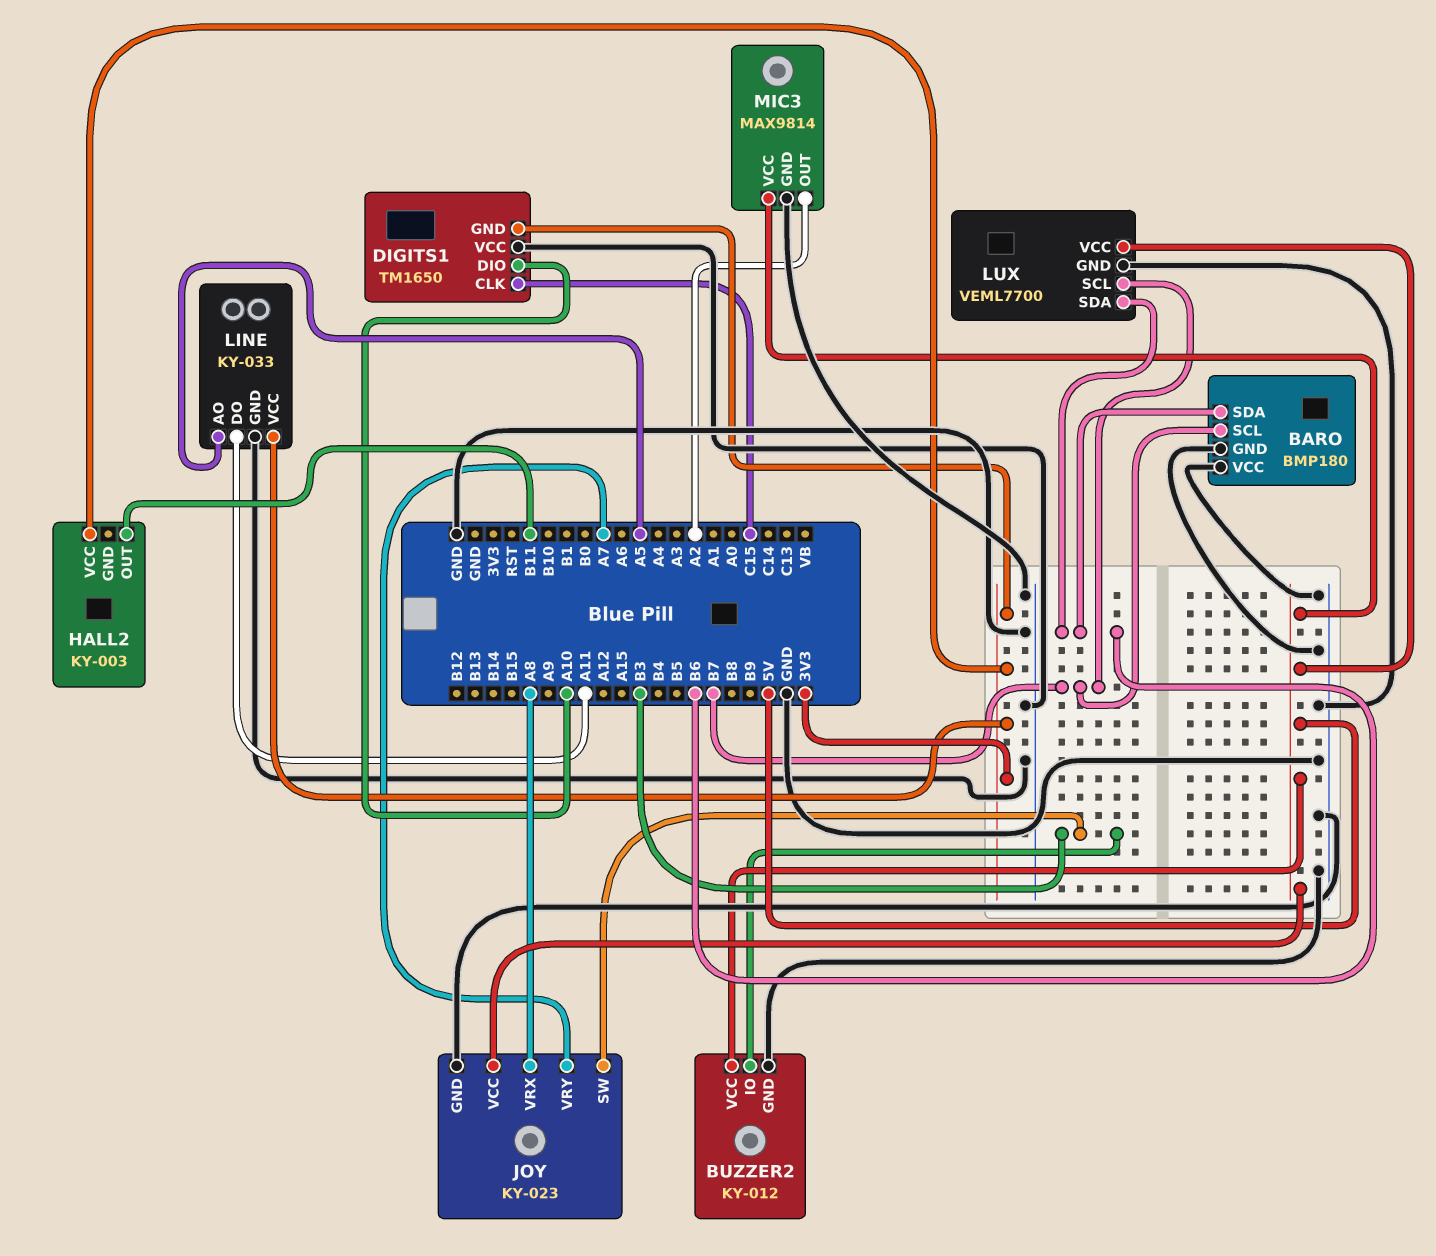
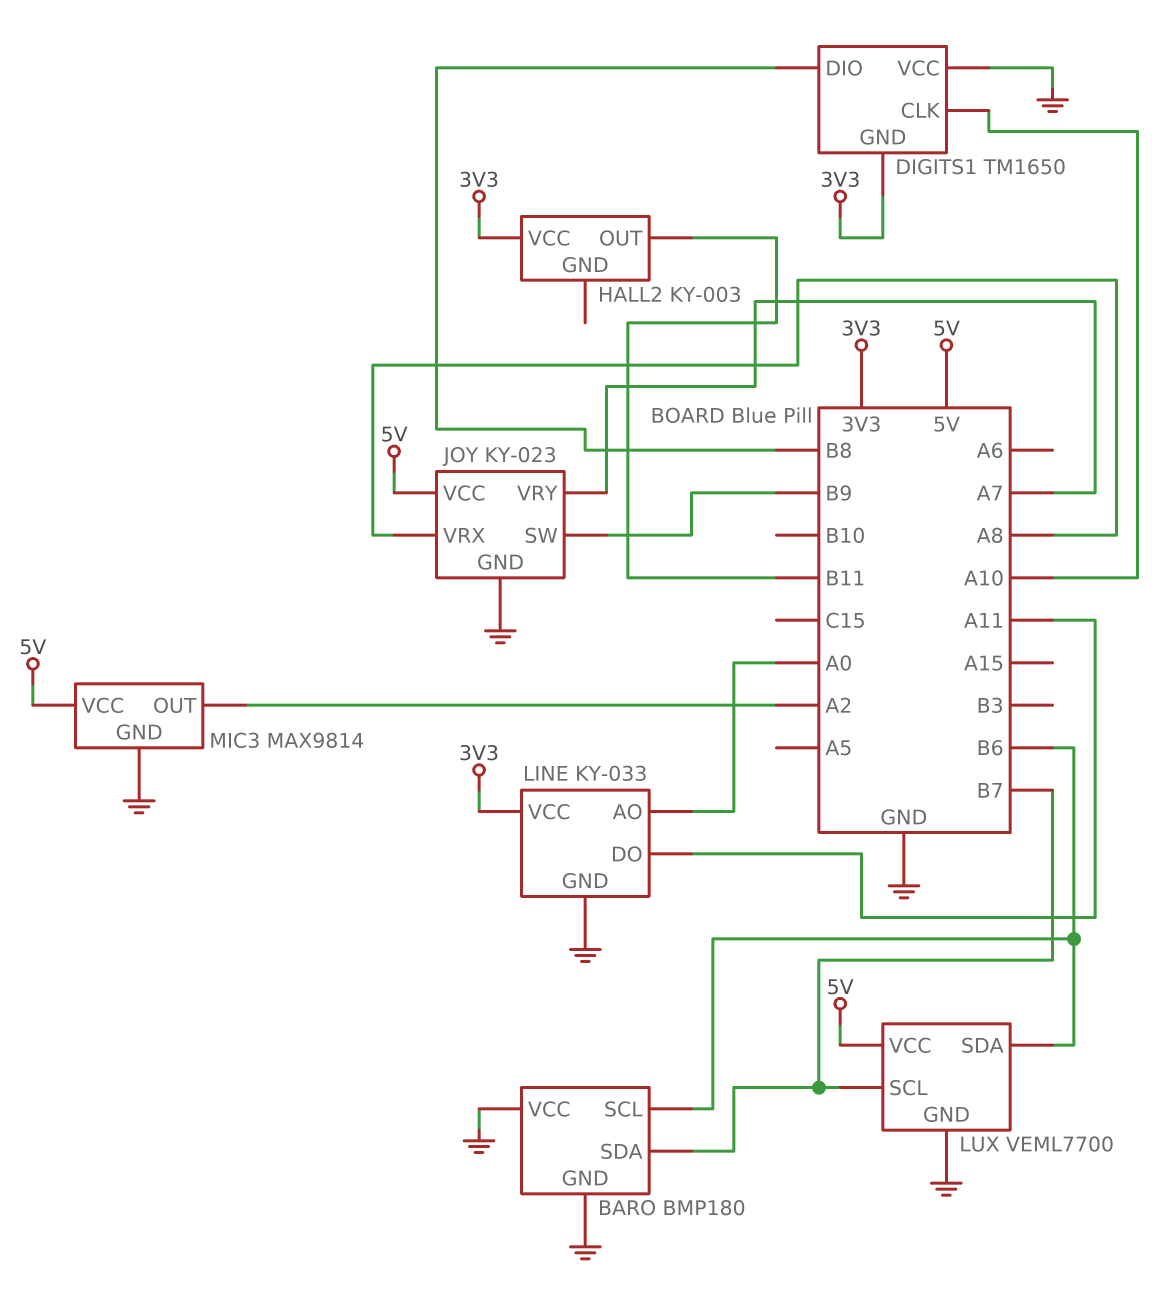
BARO pin SCL: B7 -> B6
BARO pin SDA: B6 -> B7
BUZZER2: KY-012 -> none
BUZZER2 pin GND: GND -> none
BUZZER2 pin IO: B3 -> none
BUZZER2 pin VCC: 5V -> none
DIGITS1 pin CLK: C15 -> A10
DIGITS1 pin DIO: A10 -> B8
JOY pin SW: B3 -> B9
LINE pin AO: A5 -> A0

